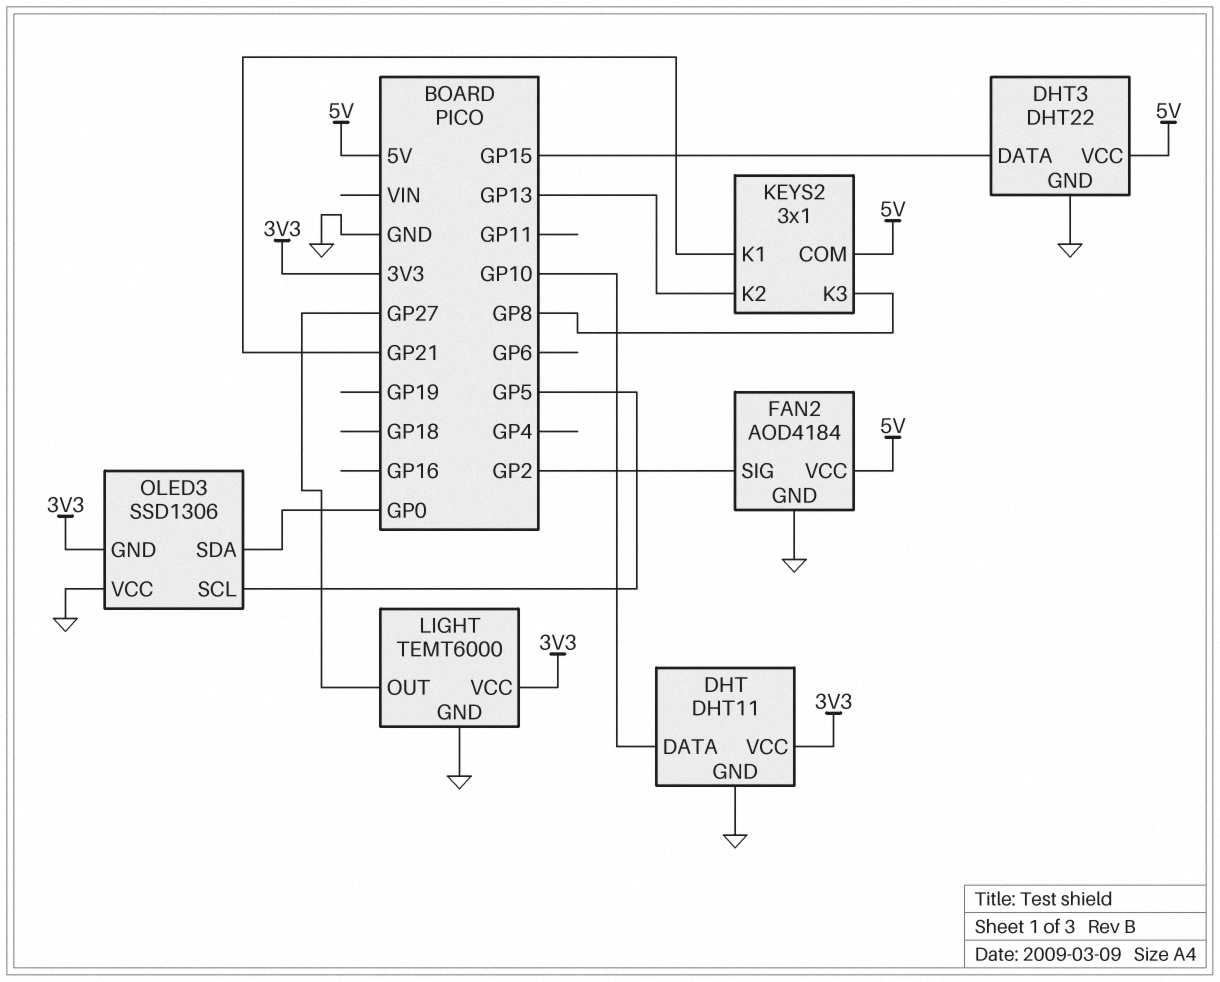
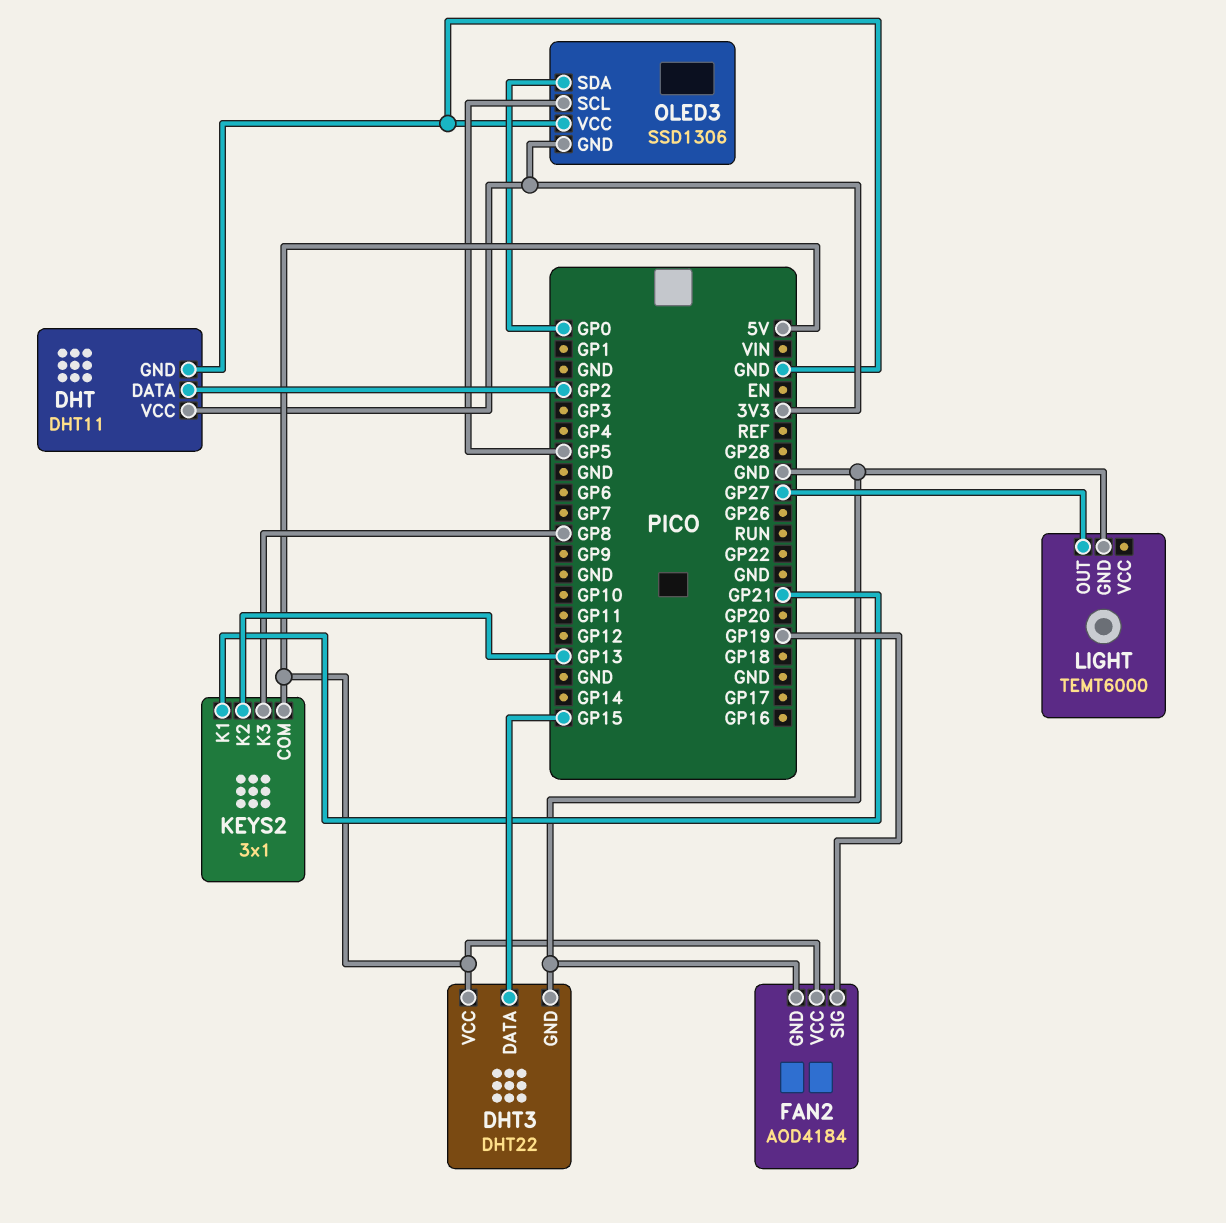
DHT pin DATA: GP10 -> GP2
FAN2 pin SIG: GP2 -> GP19
LIGHT pin VCC: 3V3 -> none

